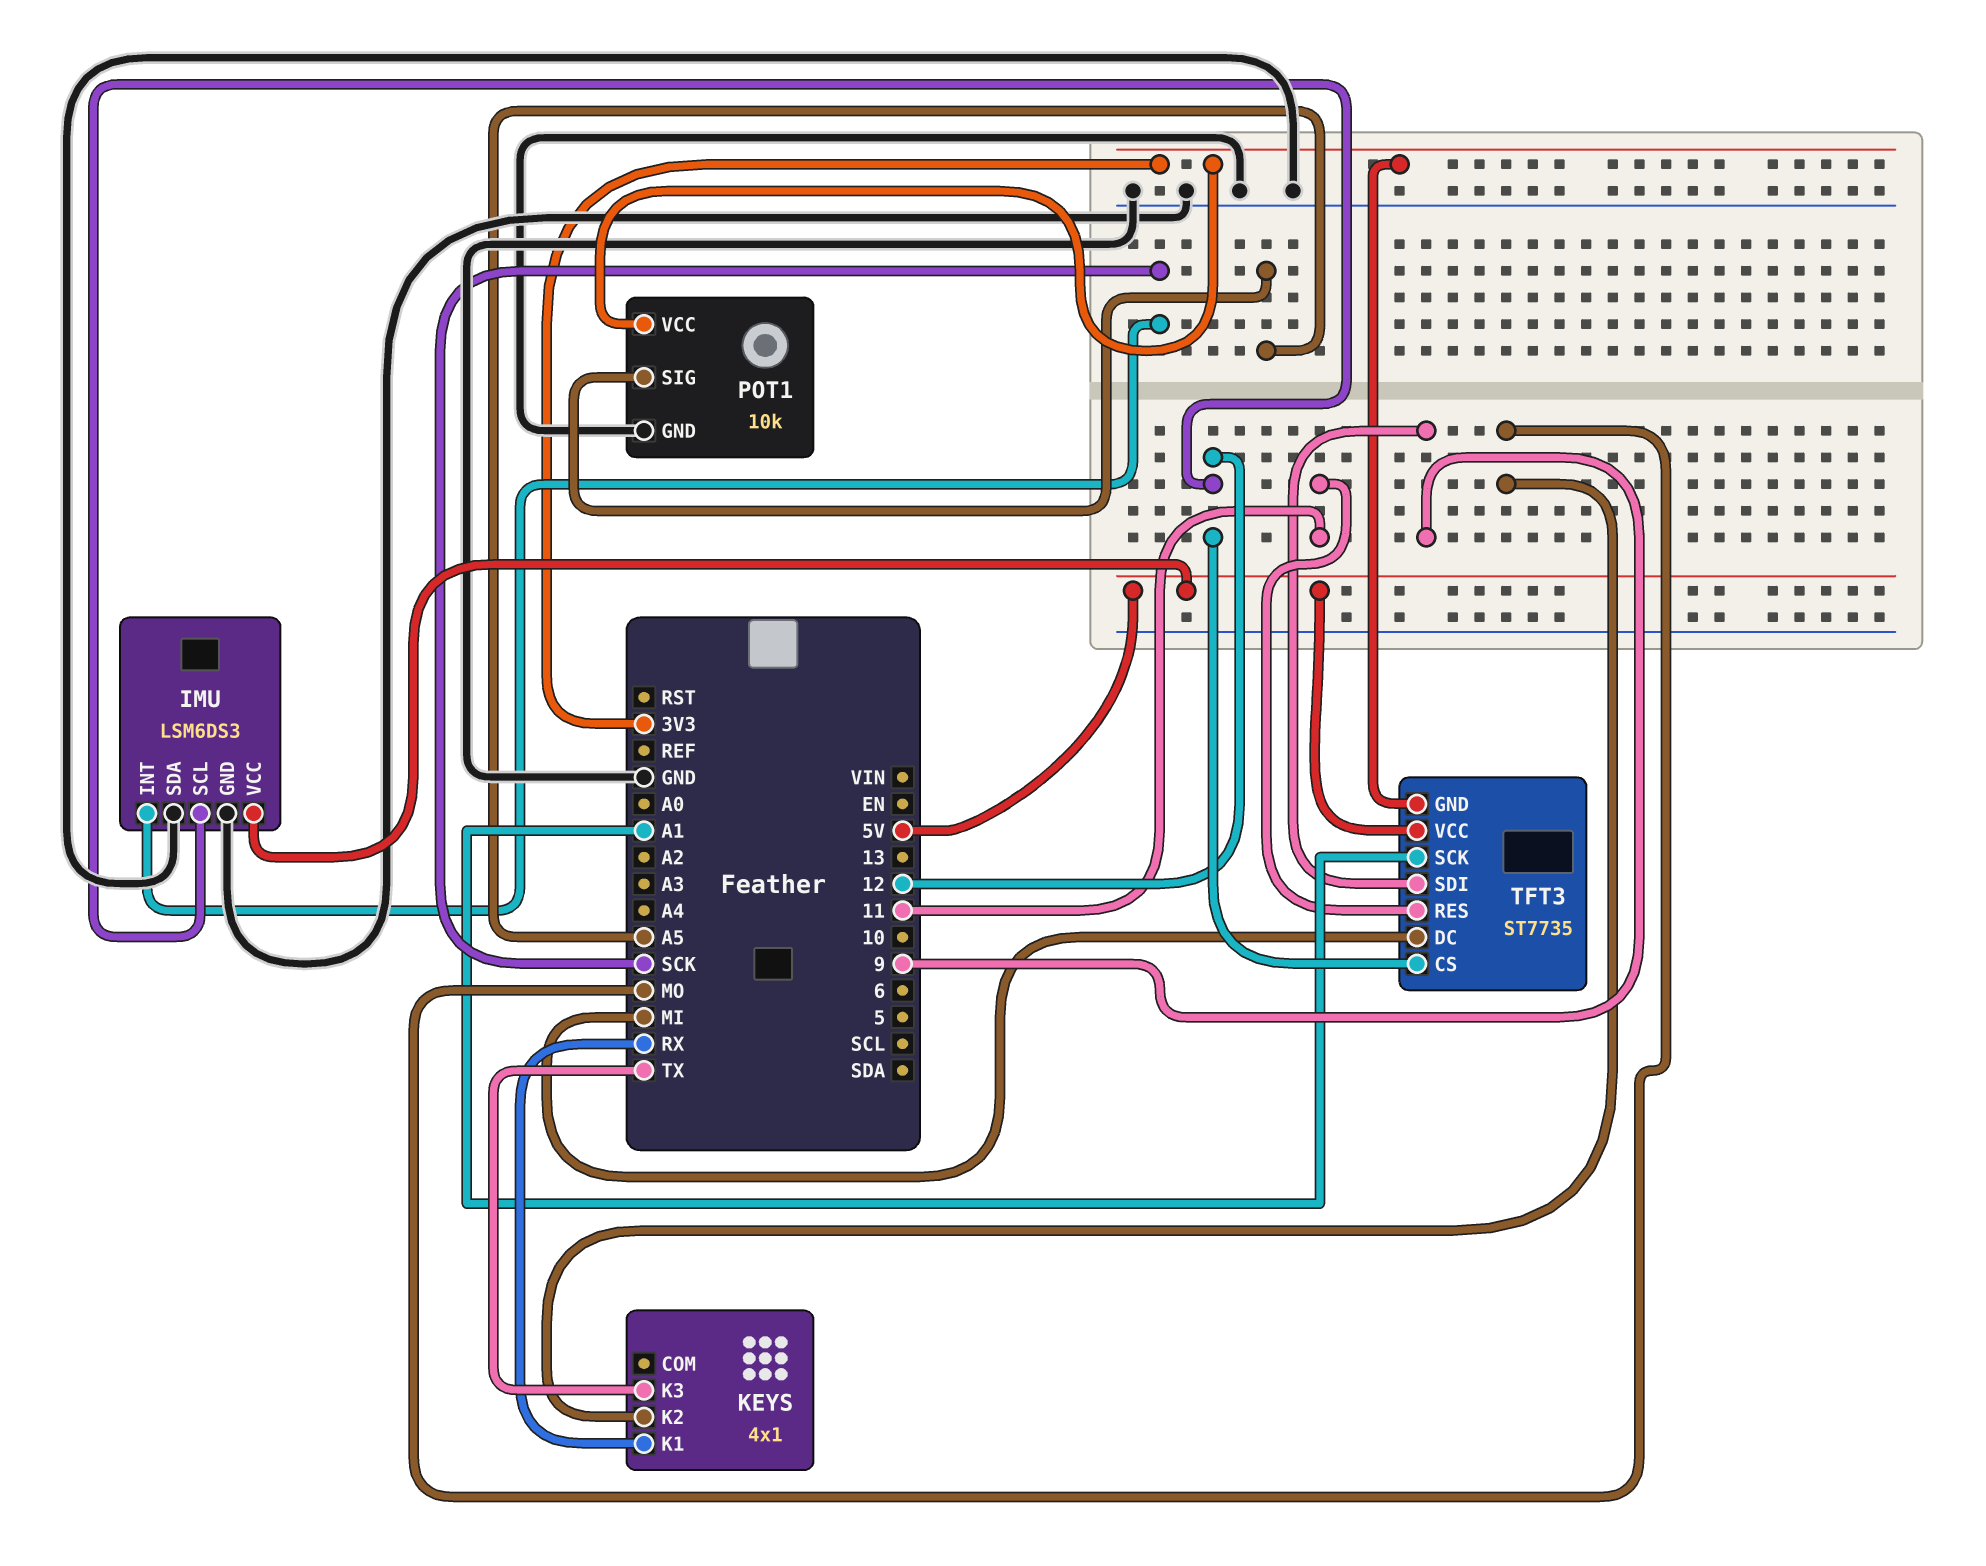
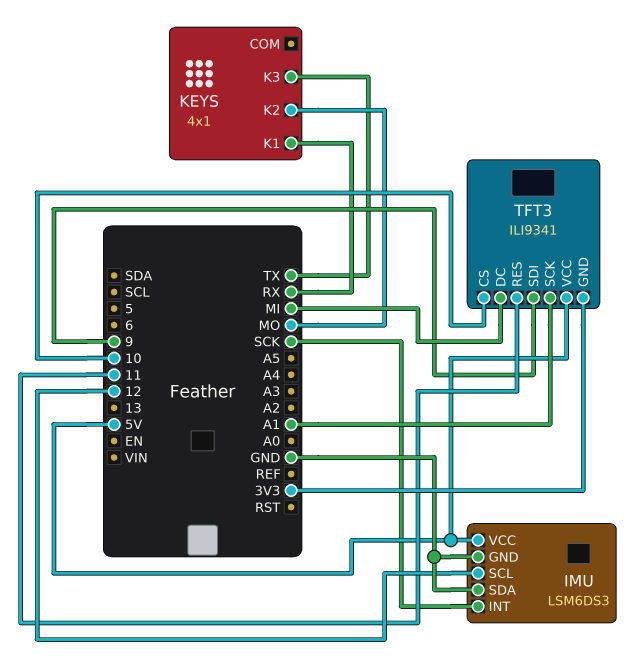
POT1: 10k -> none
POT1 pin GND: GND -> none
POT1 pin SIG: A5 -> none
POT1 pin VCC: 3V3 -> none
TFT3: ST7735 -> ILI9341
TFT3 pin CS: 12 -> 10

